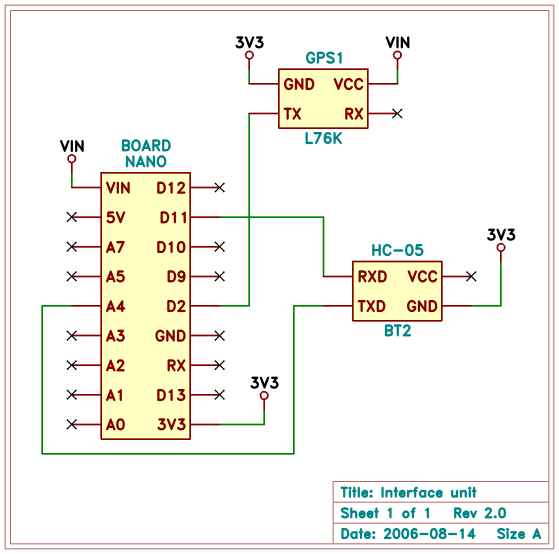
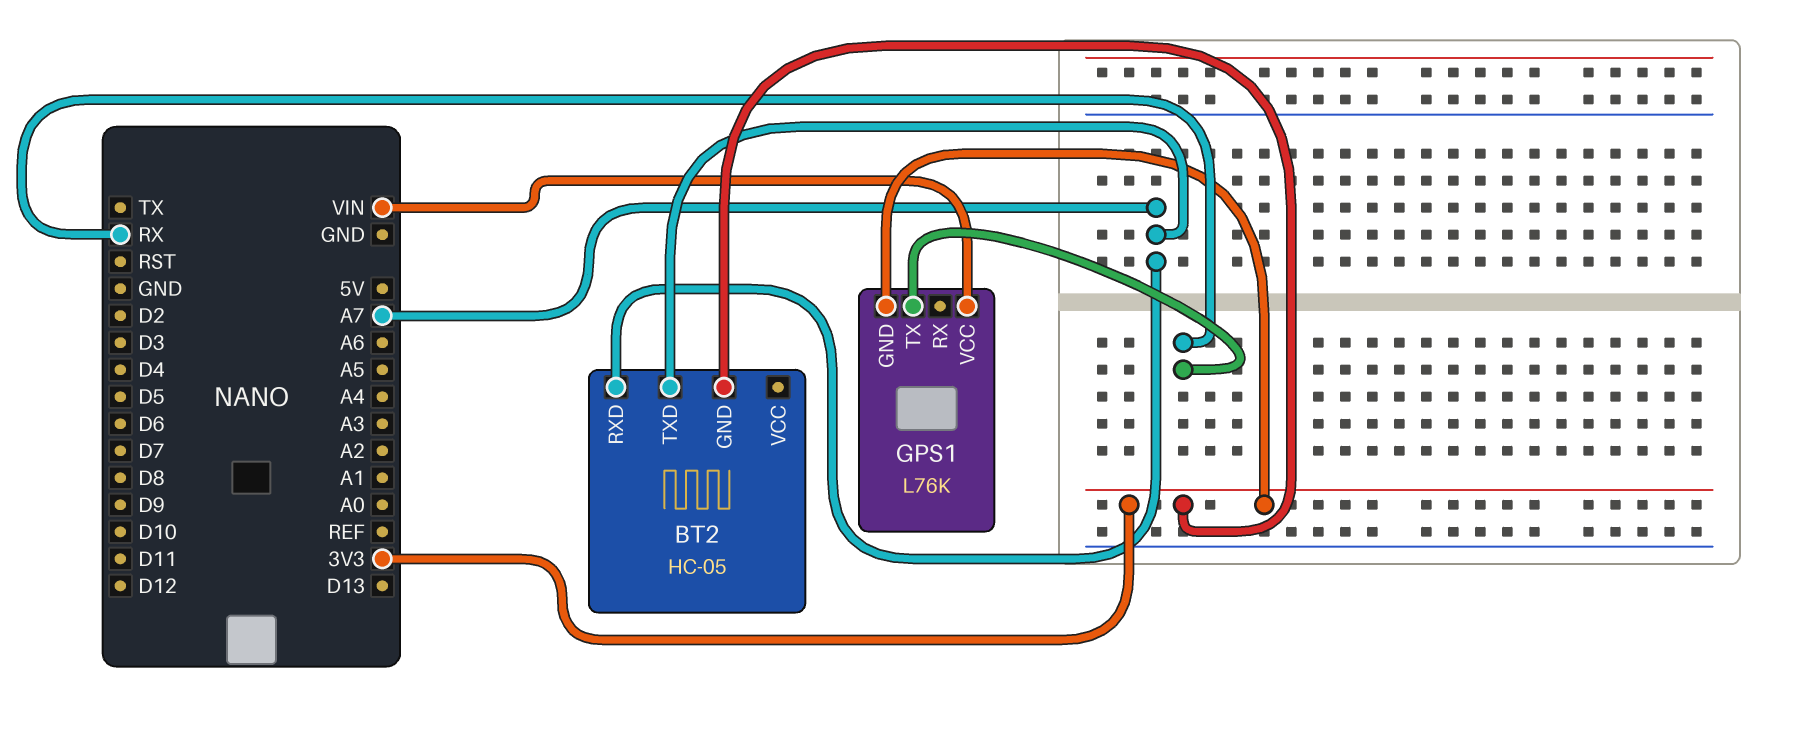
BT2 pin RXD: D11 -> A7
BT2 pin TXD: A4 -> A7
GPS1 pin TX: D2 -> RX

